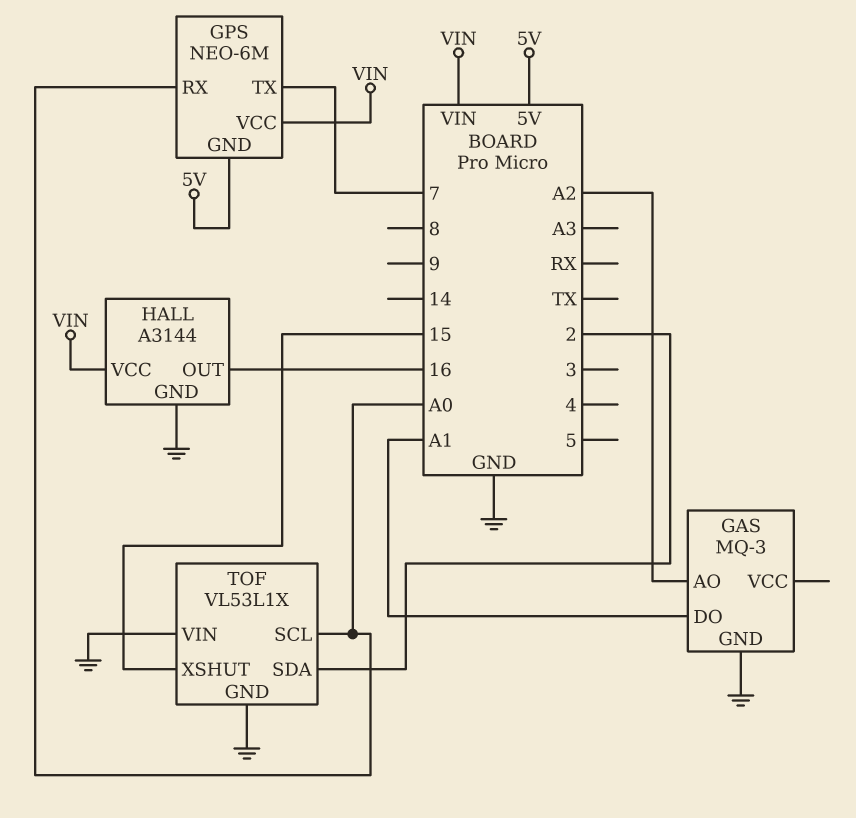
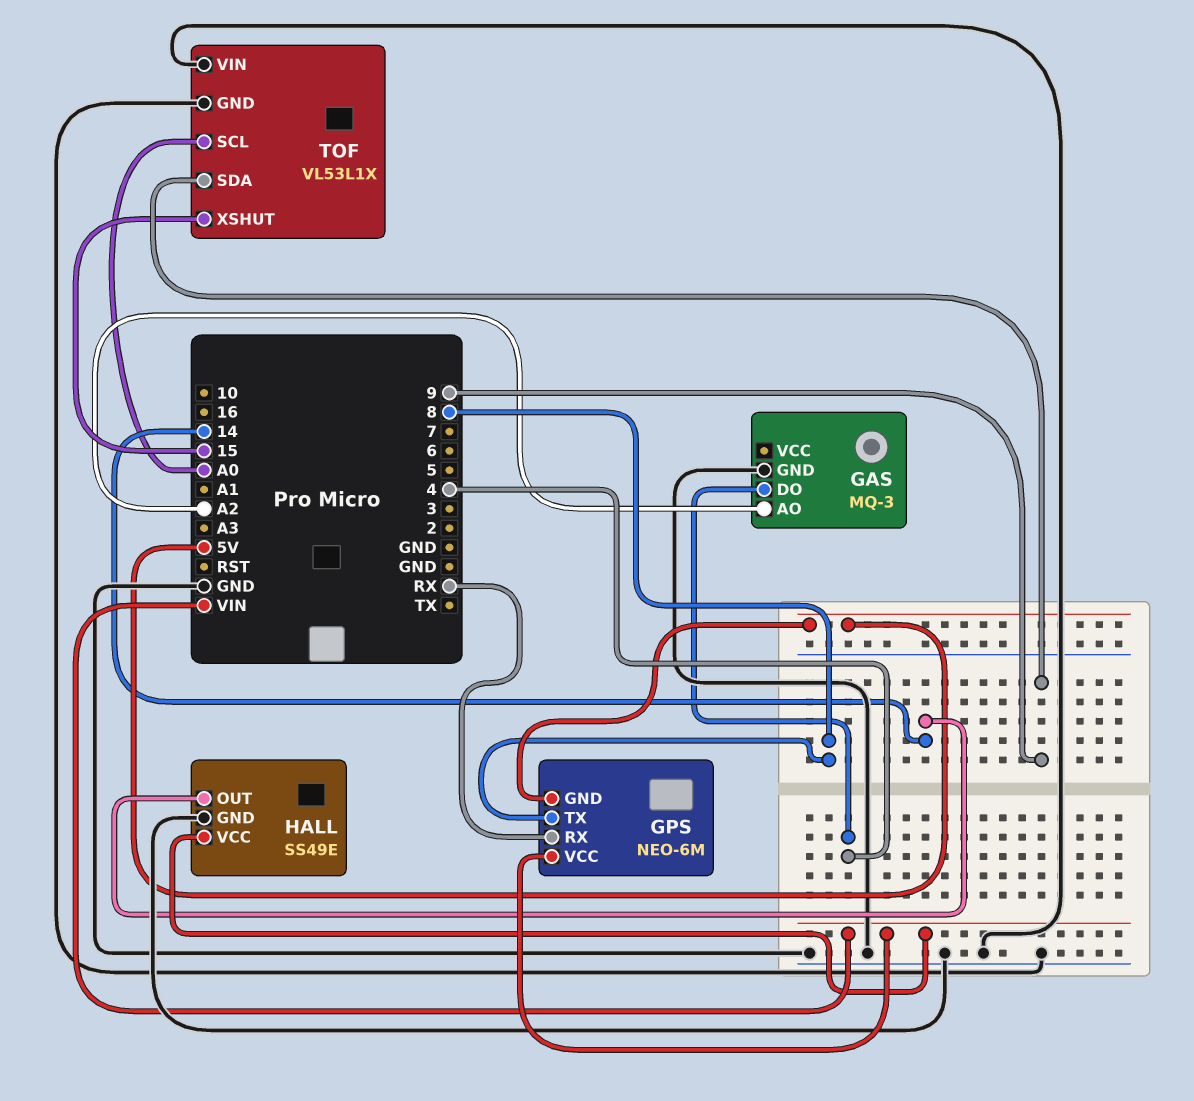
GAS pin DO: A1 -> 4
GPS pin RX: A0 -> RX
GPS pin TX: 7 -> 8
HALL: A3144 -> SS49E
HALL pin OUT: 16 -> 14
TOF pin SDA: 2 -> 9

